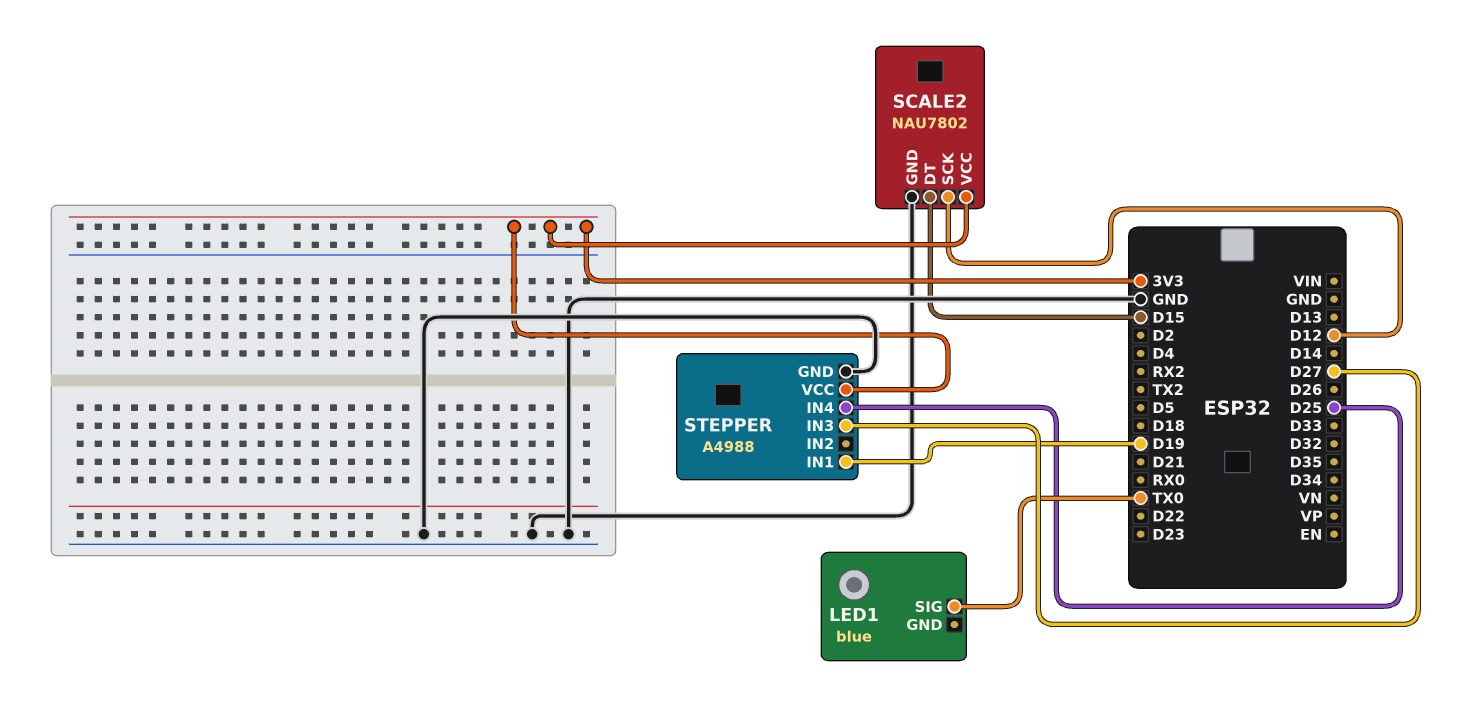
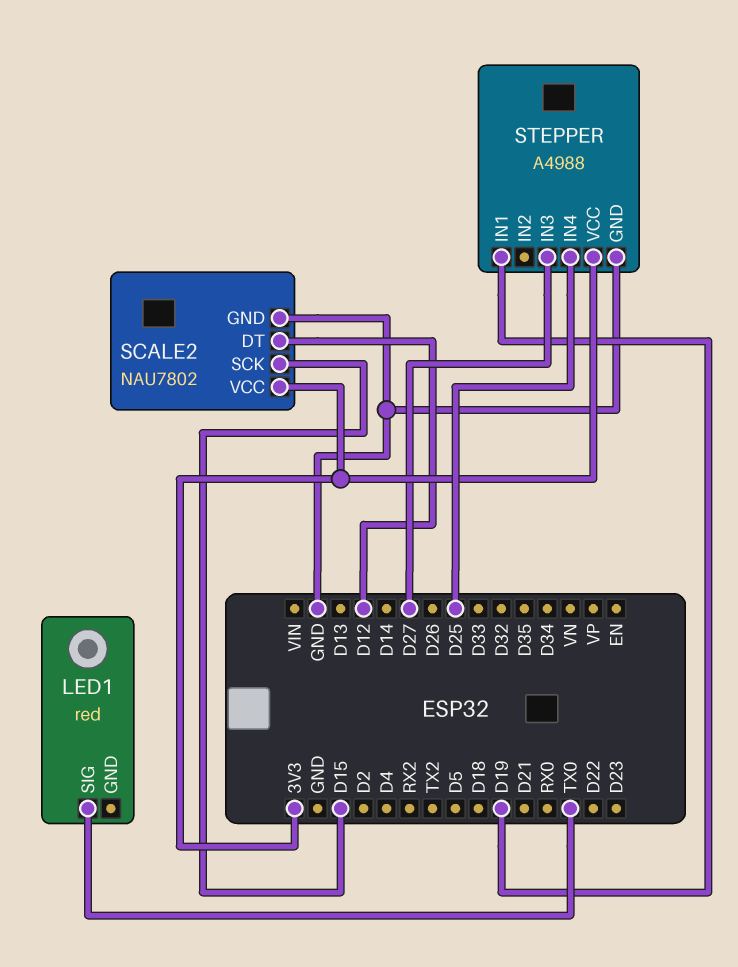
LED1: blue -> red
SCALE2 pin DT: D15 -> D12
SCALE2 pin SCK: D12 -> D15

